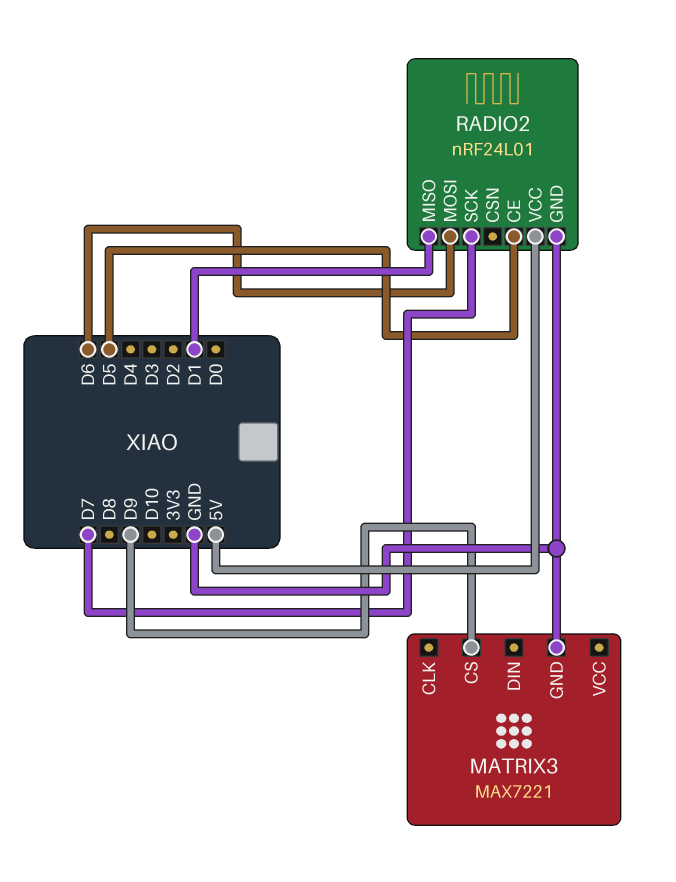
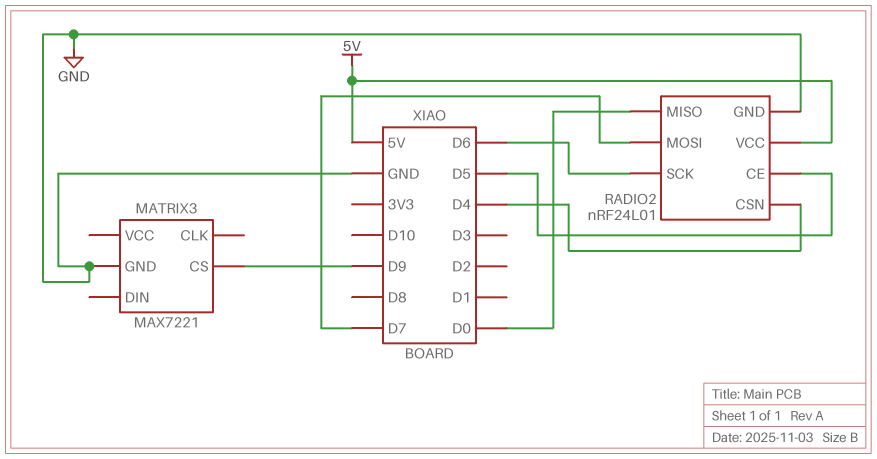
RADIO2 pin CSN: none -> D4
RADIO2 pin MISO: D1 -> D0
RADIO2 pin MOSI: D6 -> D7
RADIO2 pin SCK: D7 -> D6

